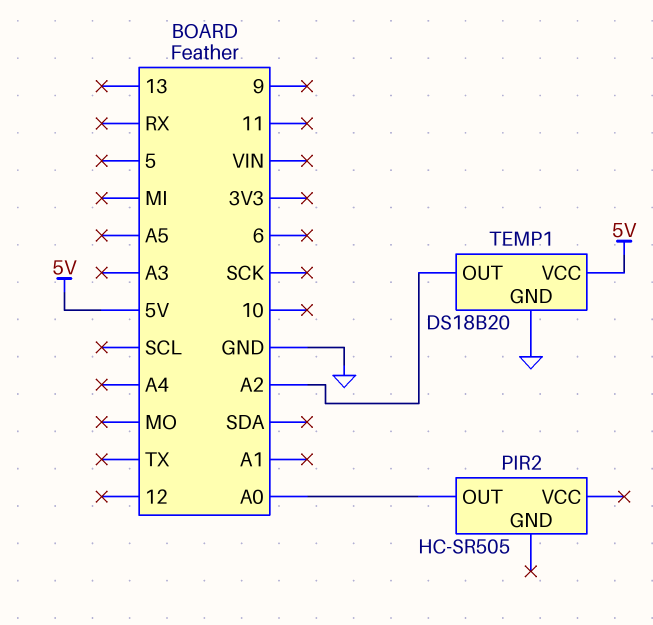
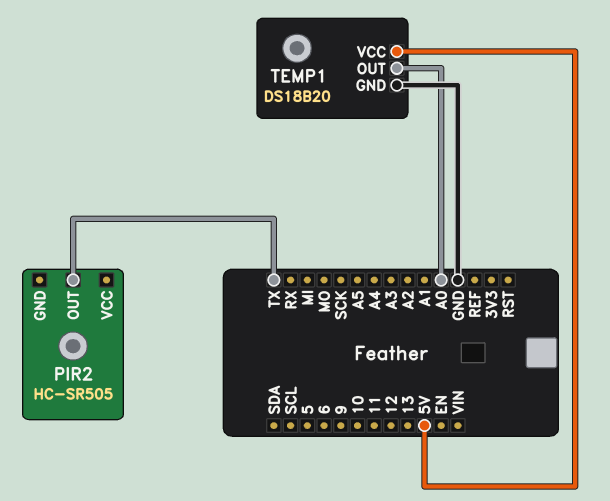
PIR2 pin OUT: A0 -> TX
TEMP1 pin OUT: A2 -> A0

